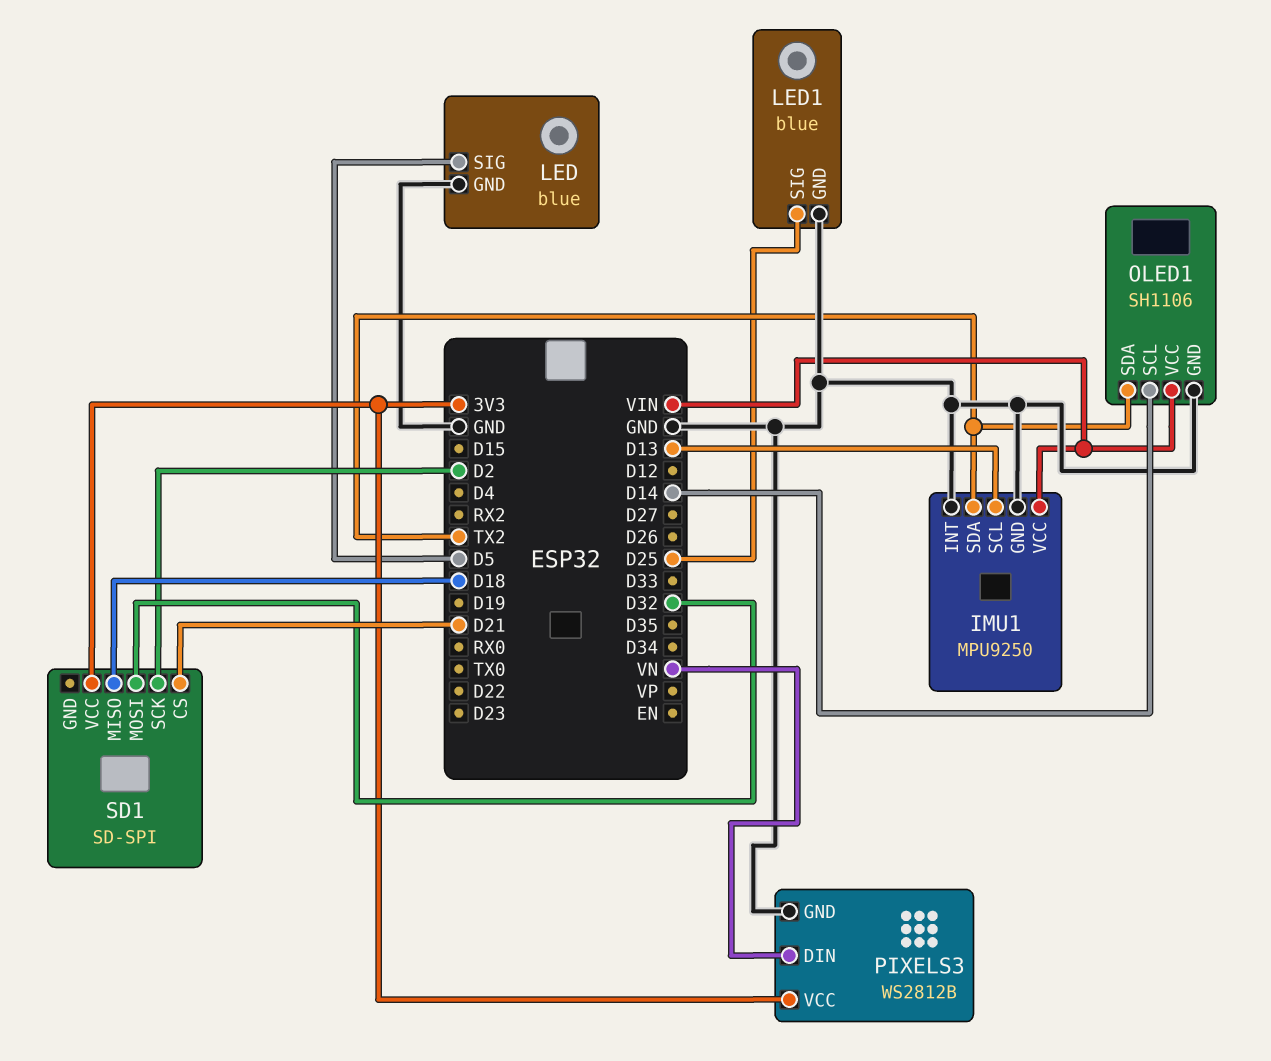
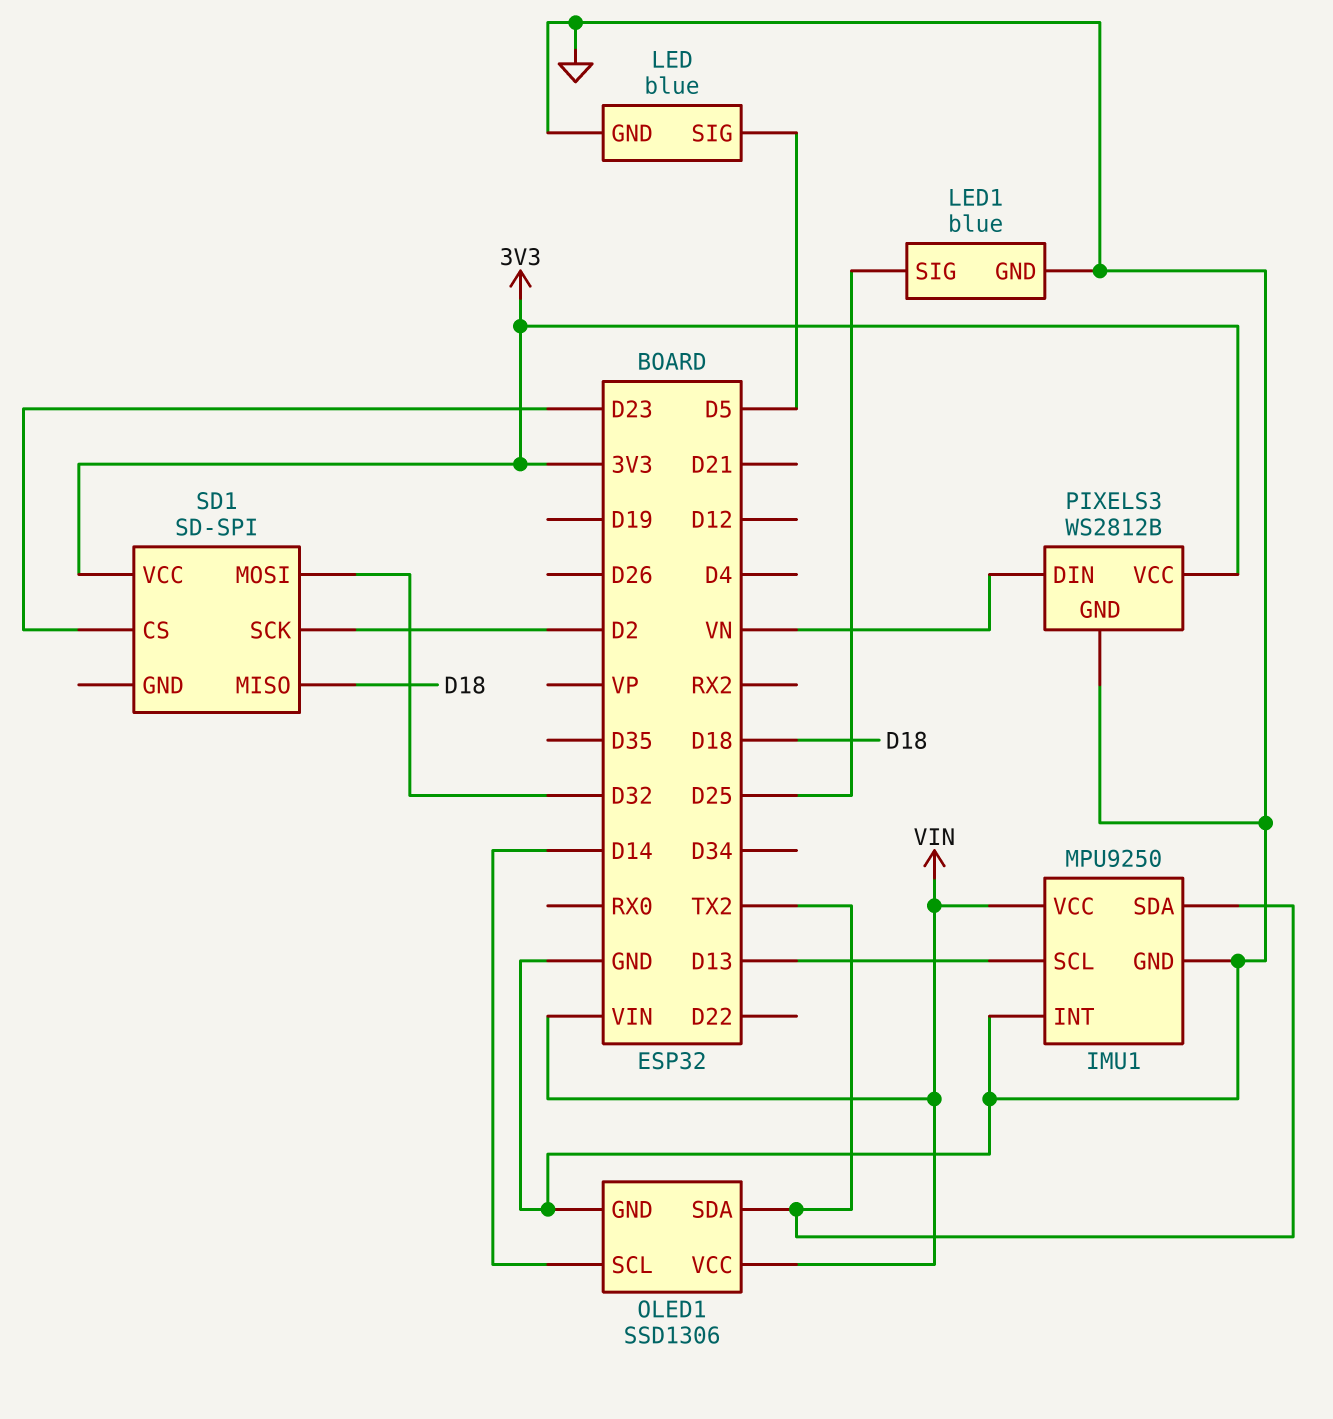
OLED1: SH1106 -> SSD1306
SD1 pin CS: D21 -> D23

